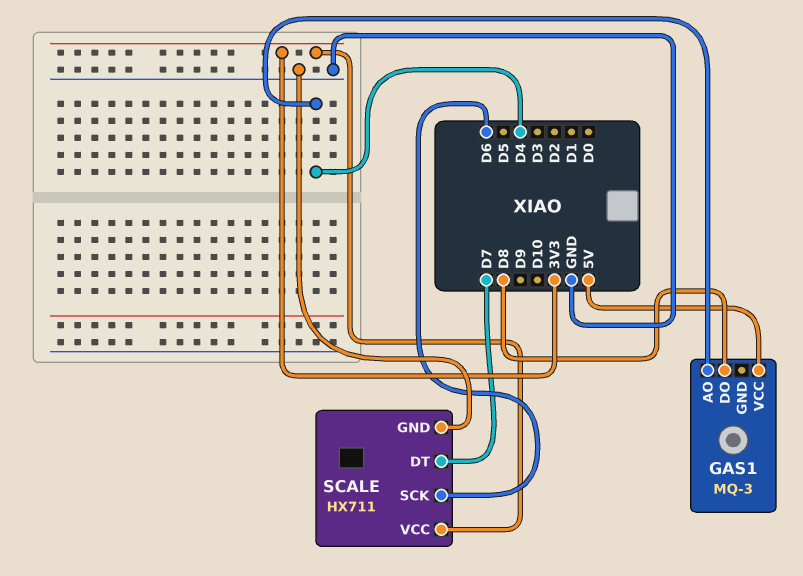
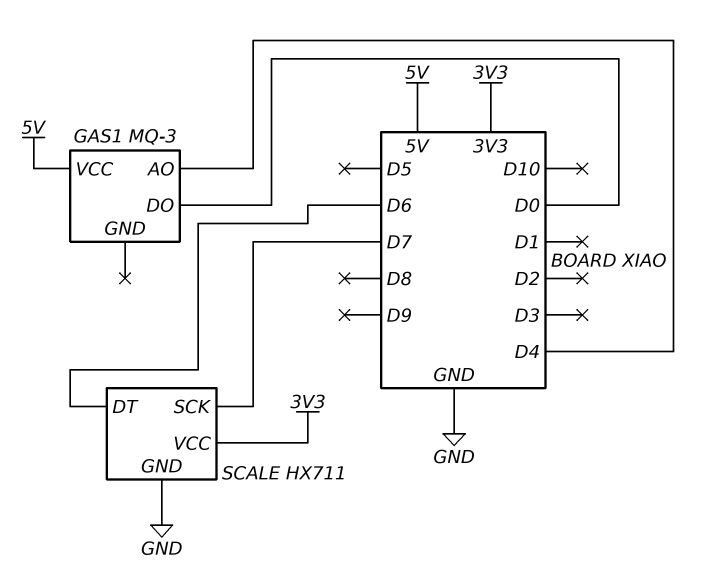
GAS1 pin DO: D8 -> D0
SCALE pin DT: D7 -> D6
SCALE pin SCK: D6 -> D7

